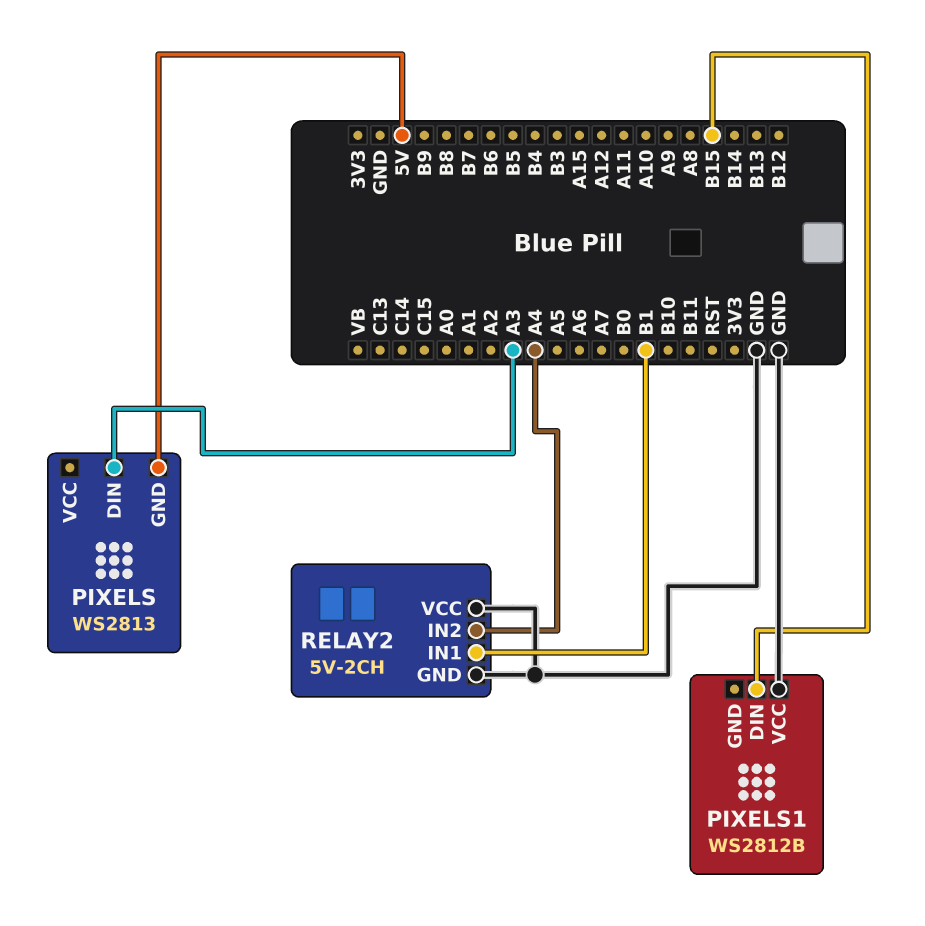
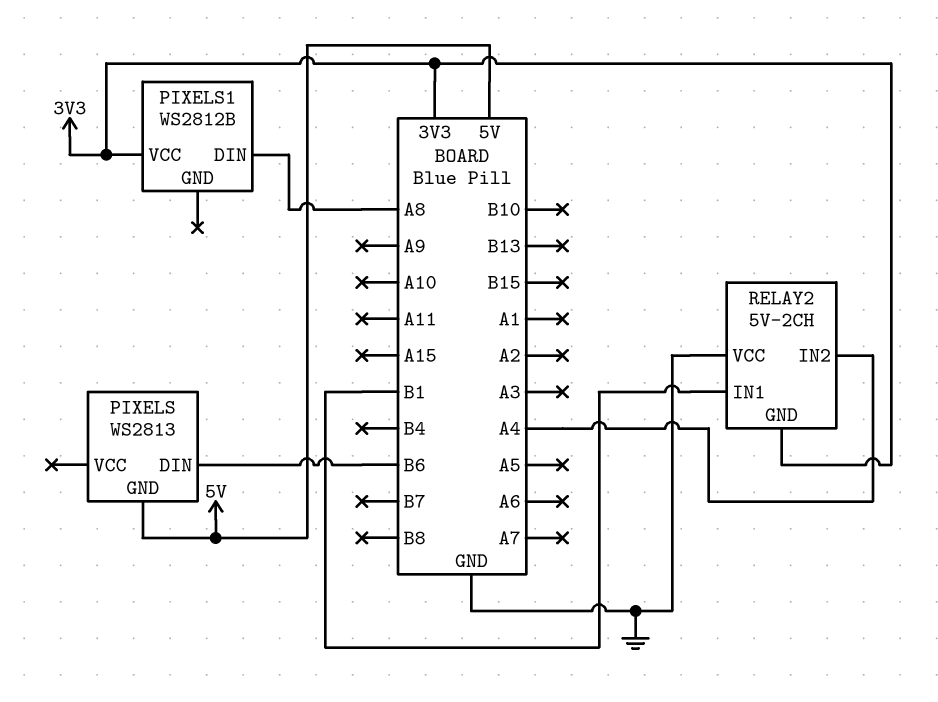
PIXELS pin DIN: A3 -> B6
PIXELS1 pin DIN: B15 -> A8
PIXELS1 pin VCC: GND -> 3V3
RELAY2 pin GND: GND -> 3V3

